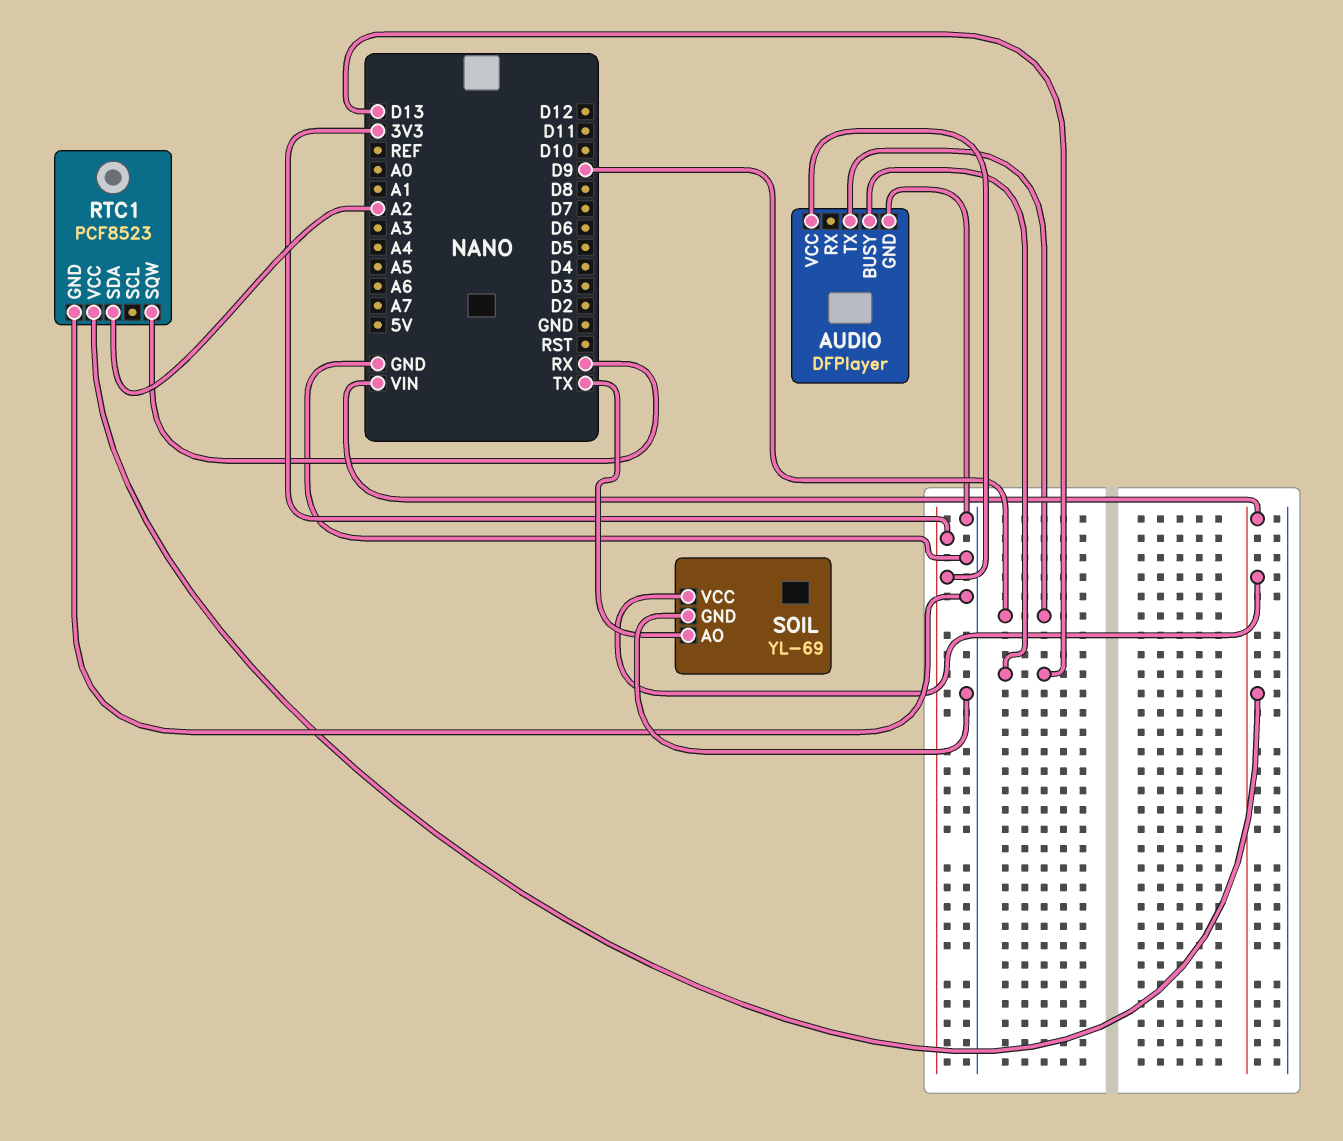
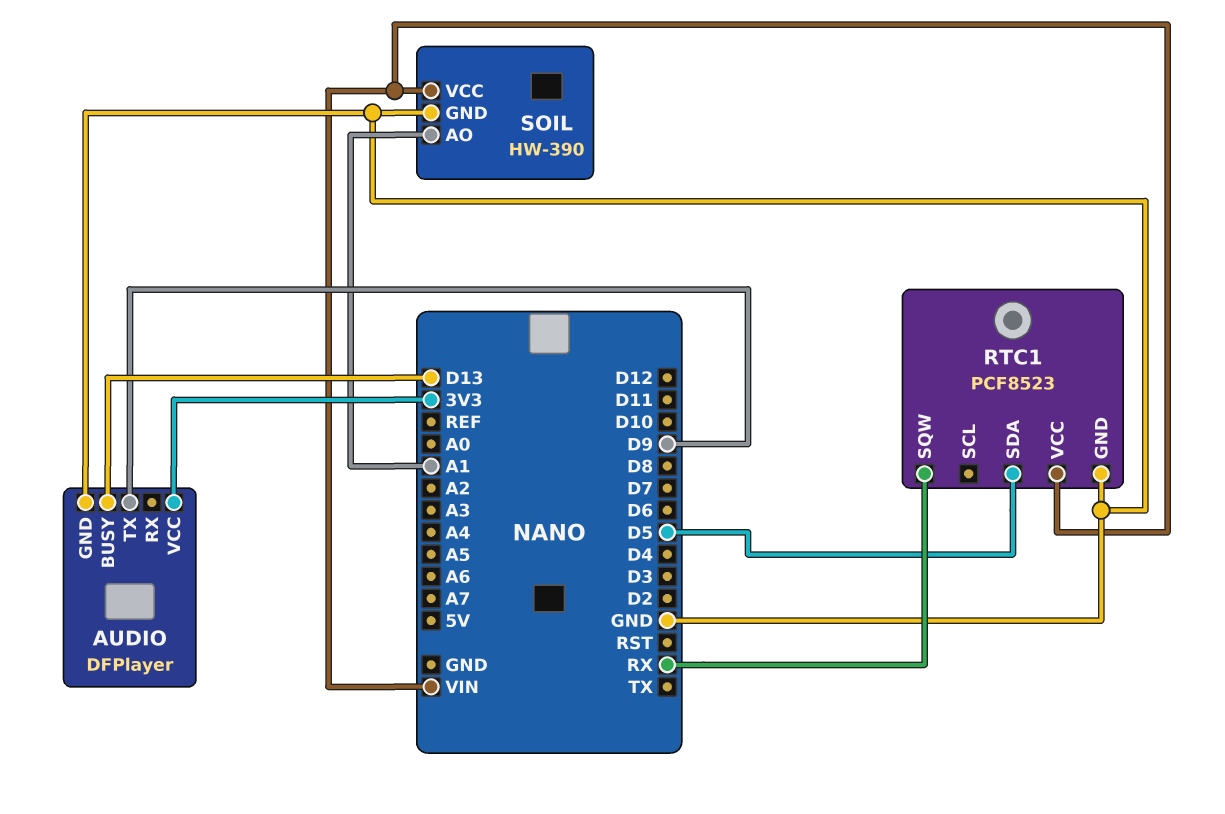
RTC1 pin SDA: A2 -> D5
SOIL: YL-69 -> HW-390
SOIL pin AO: TX -> A1

